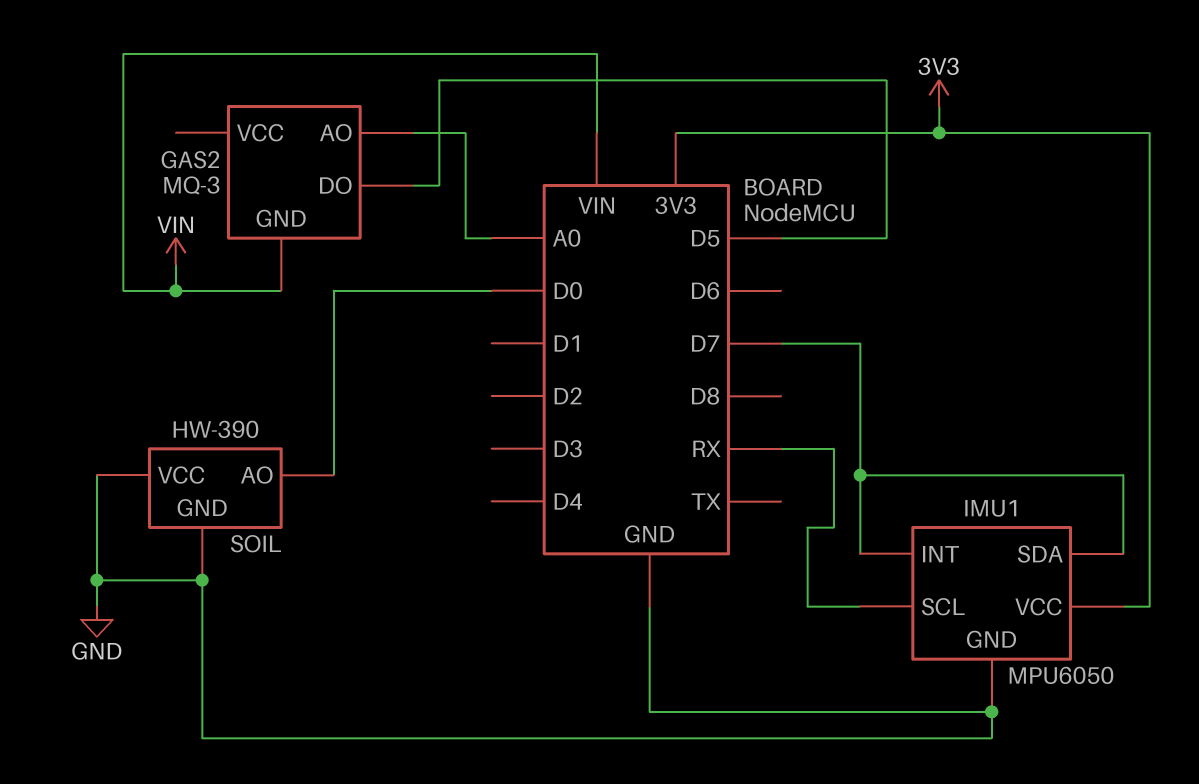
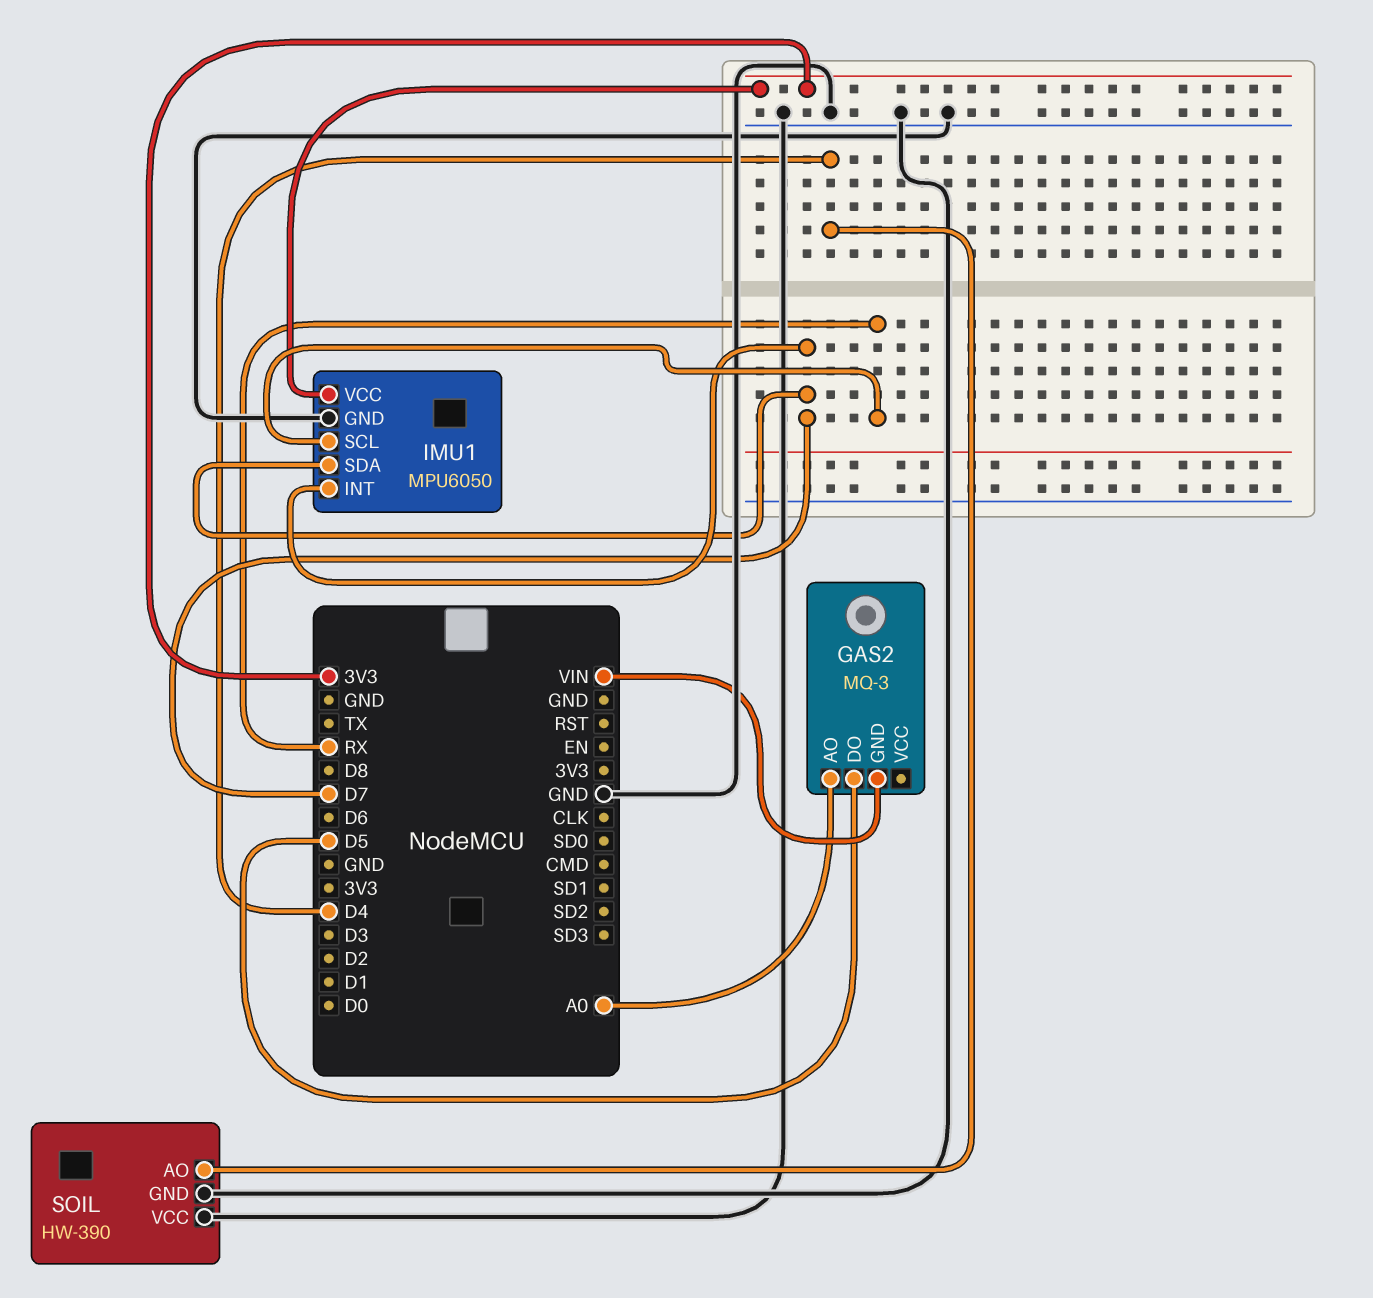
SOIL pin AO: D0 -> D4

